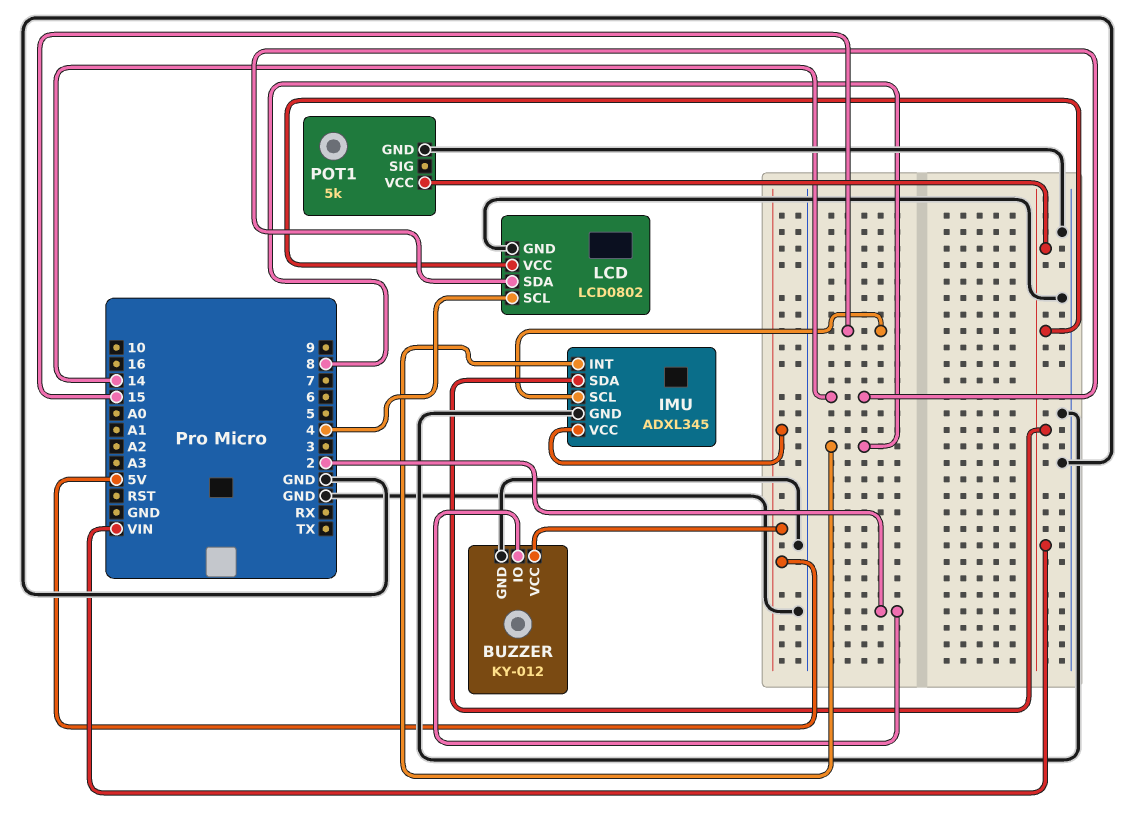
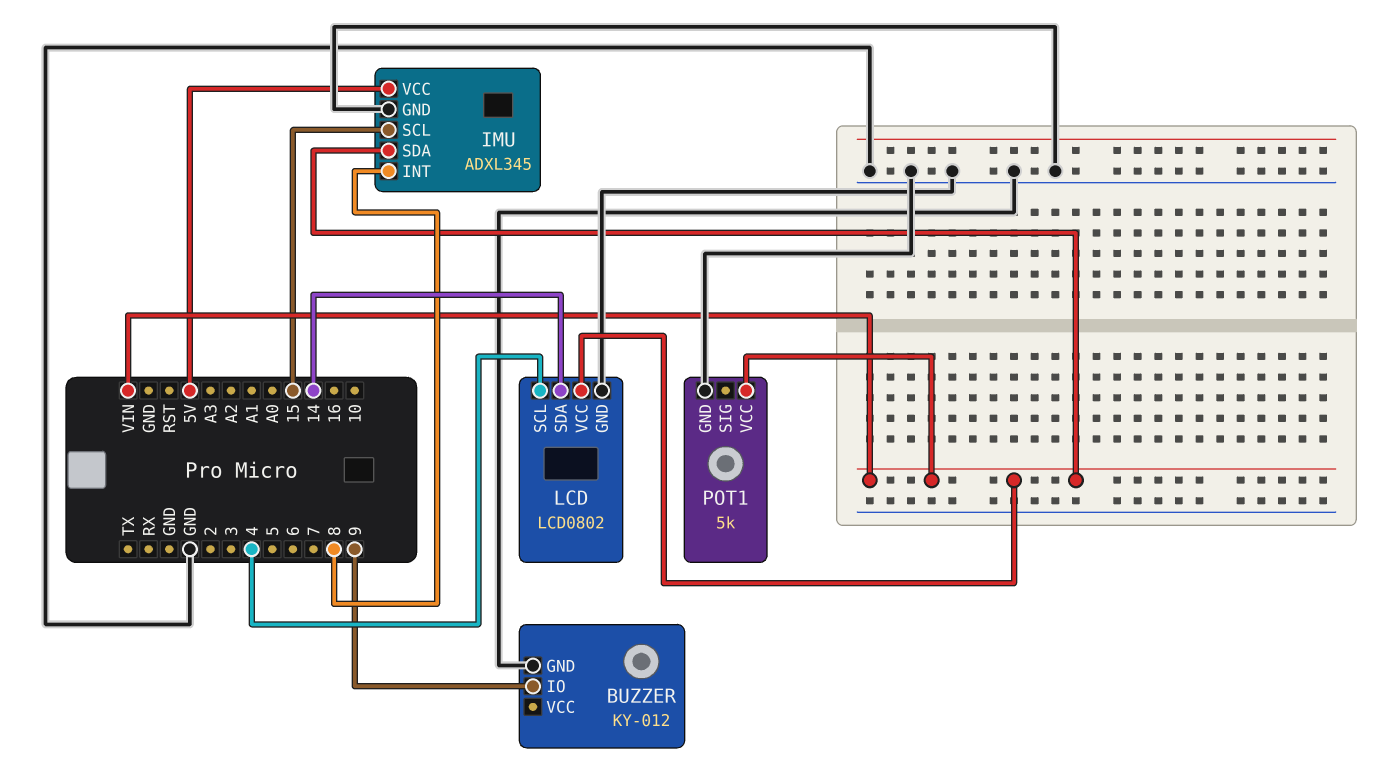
BUZZER pin IO: 2 -> 9
BUZZER pin VCC: 5V -> none

